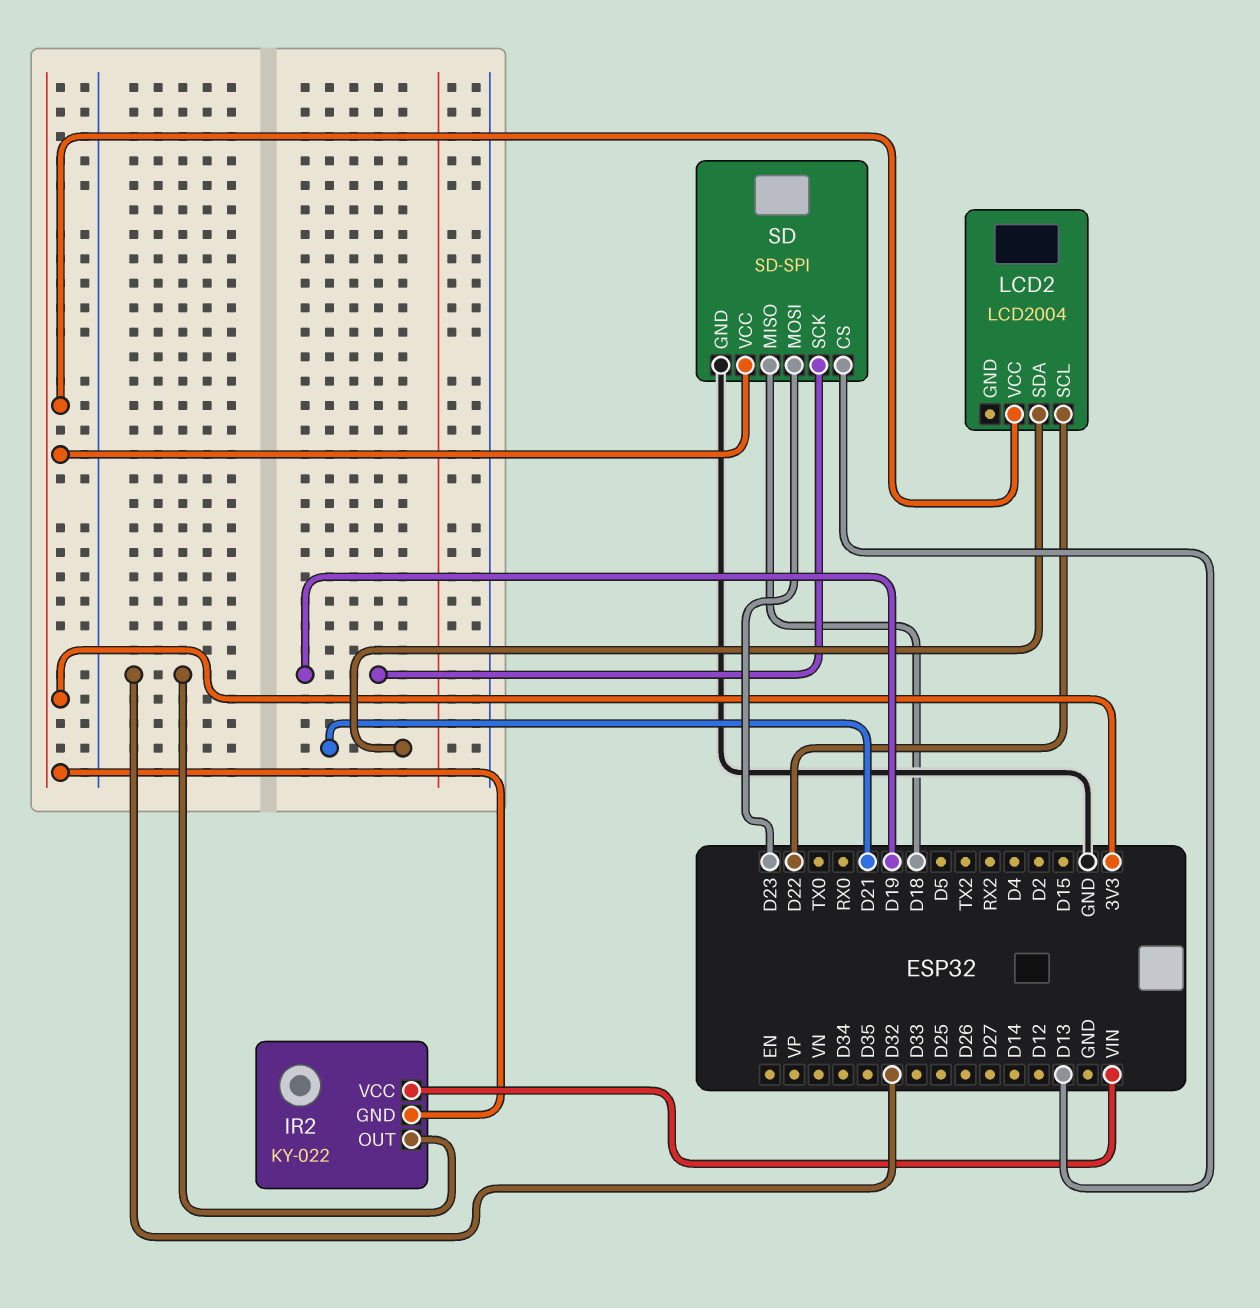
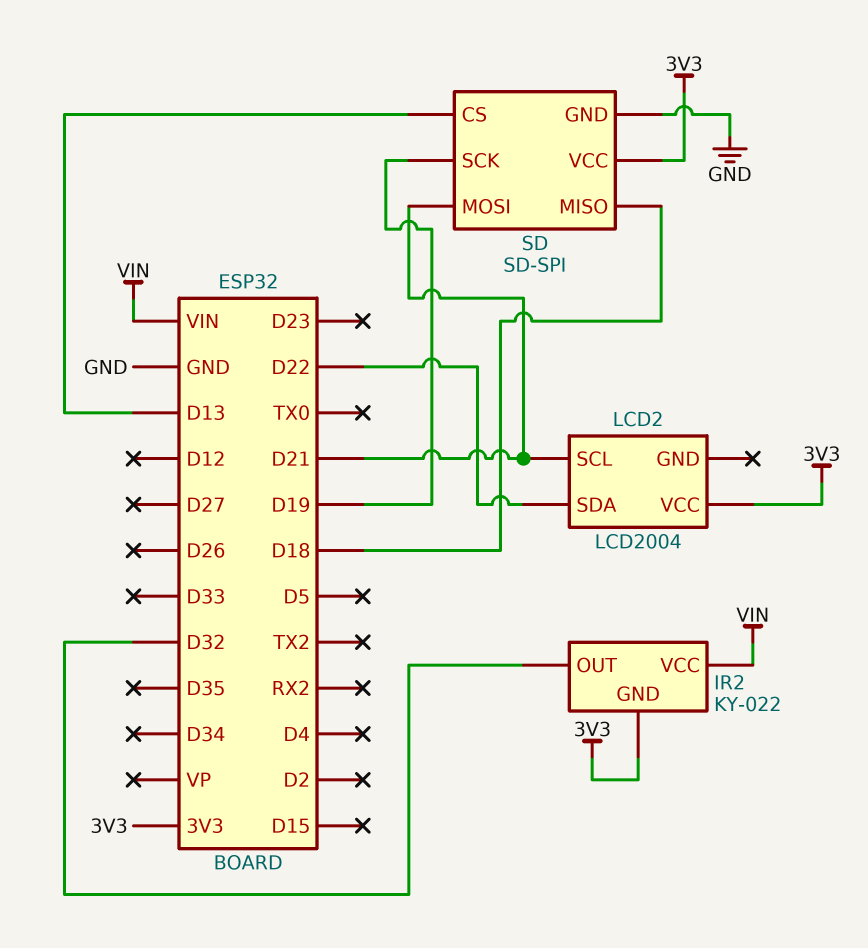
LCD2 pin SCL: D22 -> D21
LCD2 pin SDA: D21 -> D22
SD pin MOSI: D23 -> D21

